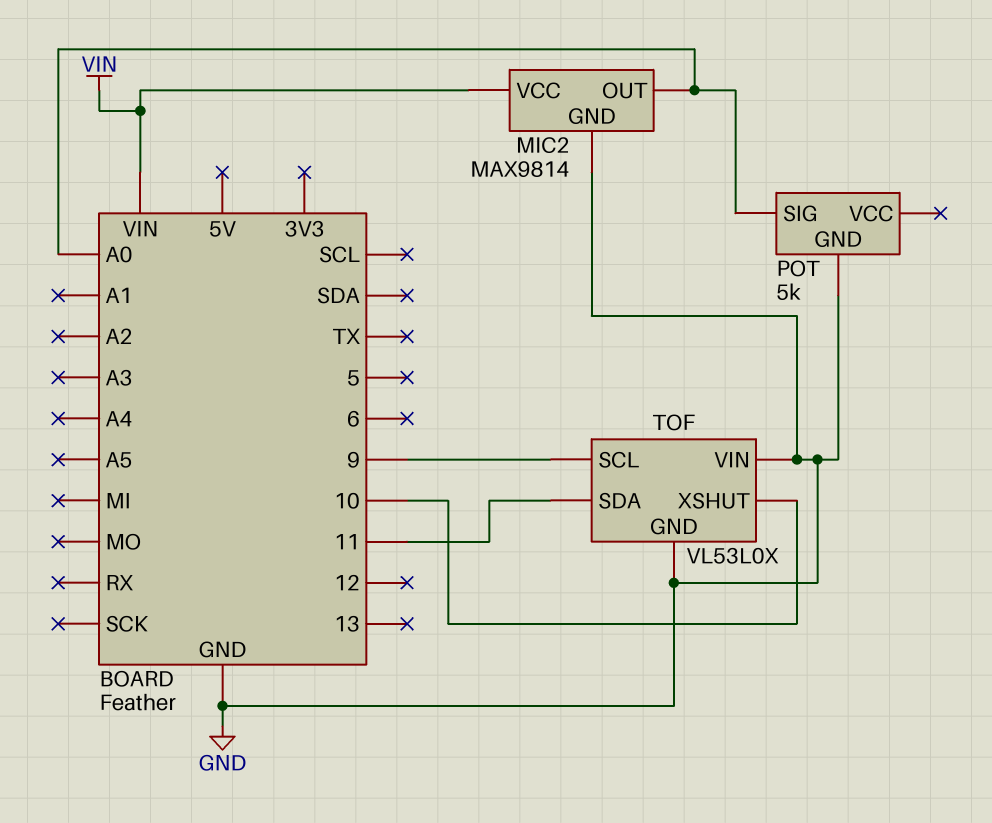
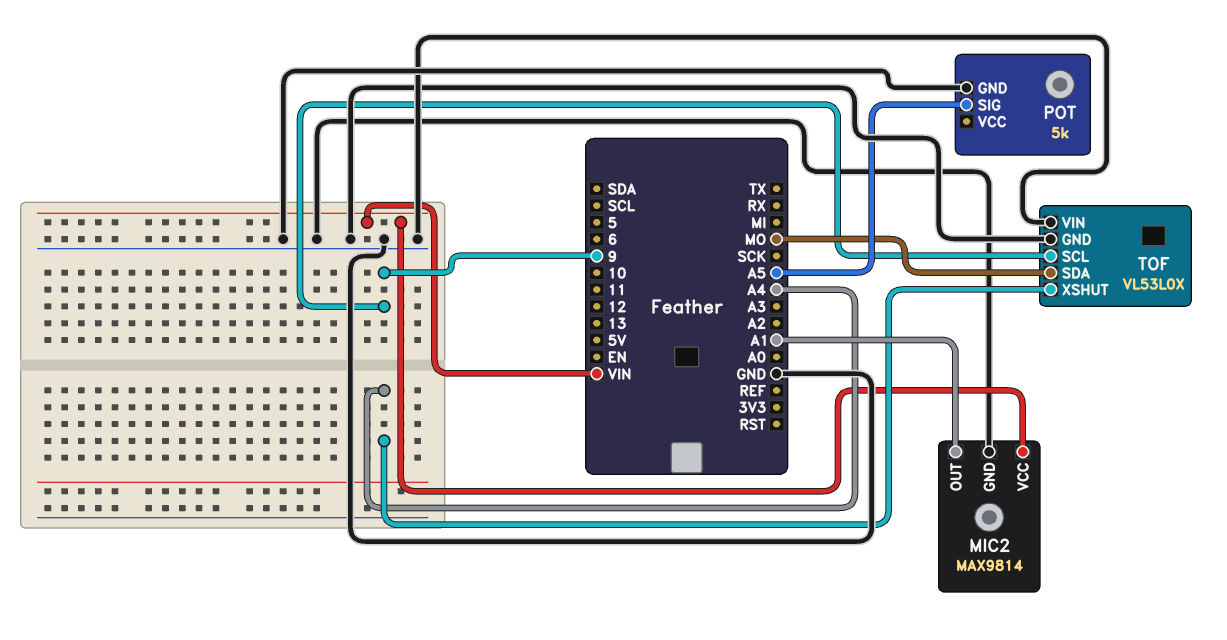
MIC2 pin OUT: A0 -> A1
POT pin SIG: A0 -> A5
TOF pin SDA: 11 -> MO
TOF pin XSHUT: 10 -> A4

